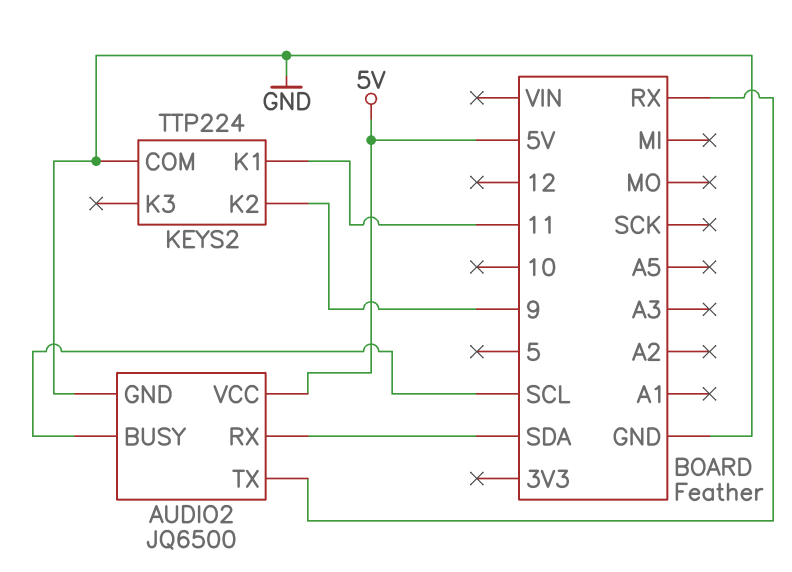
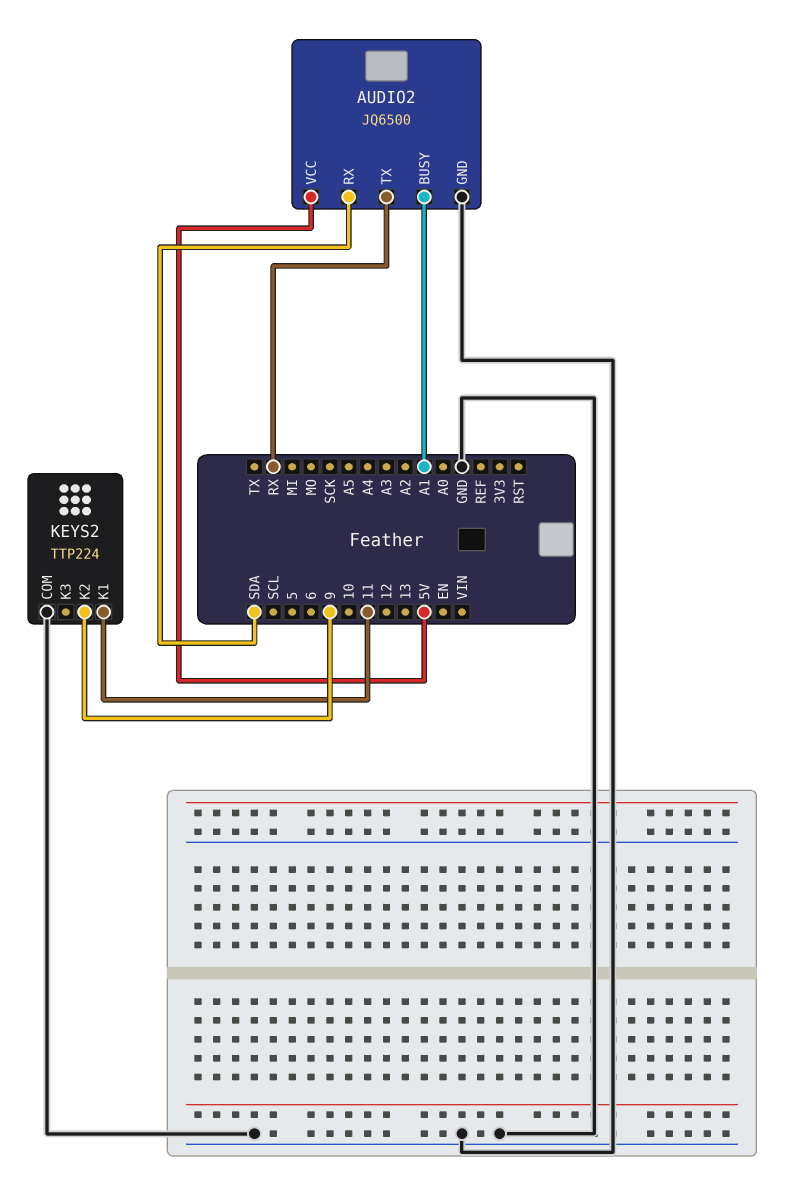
AUDIO2 pin BUSY: SCL -> A1

